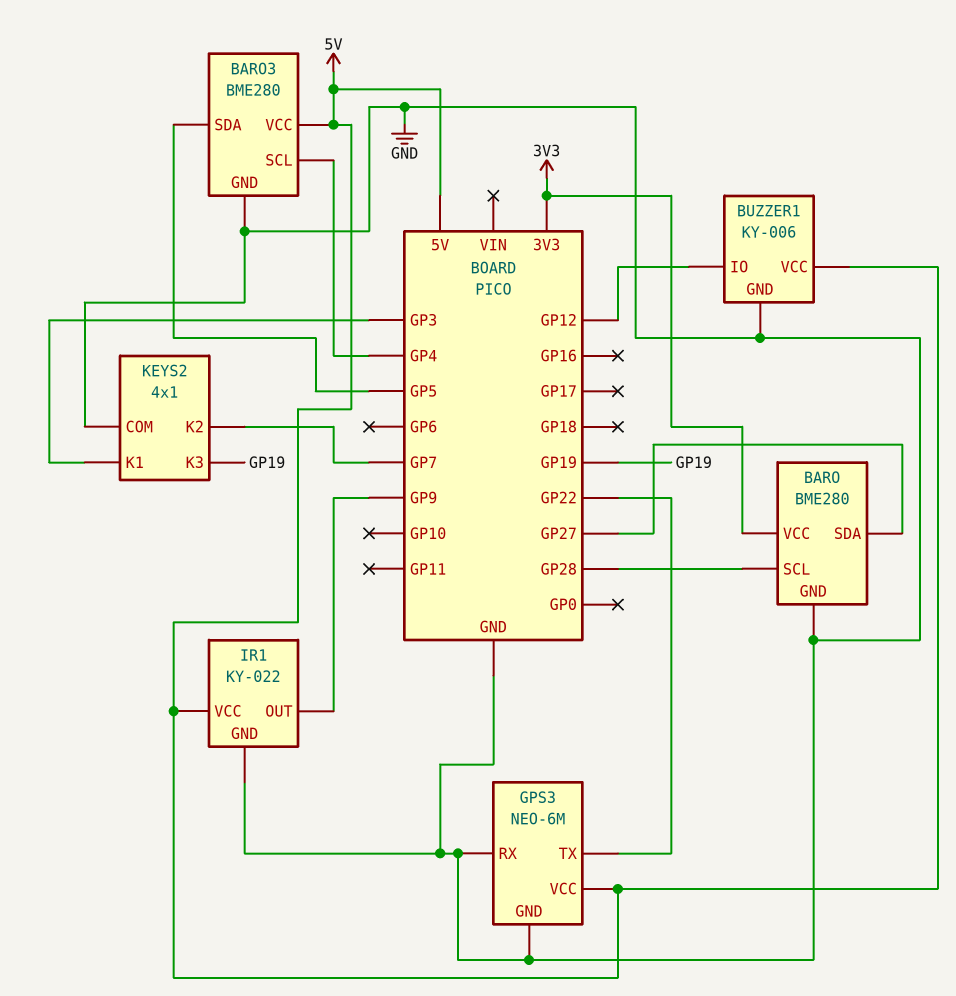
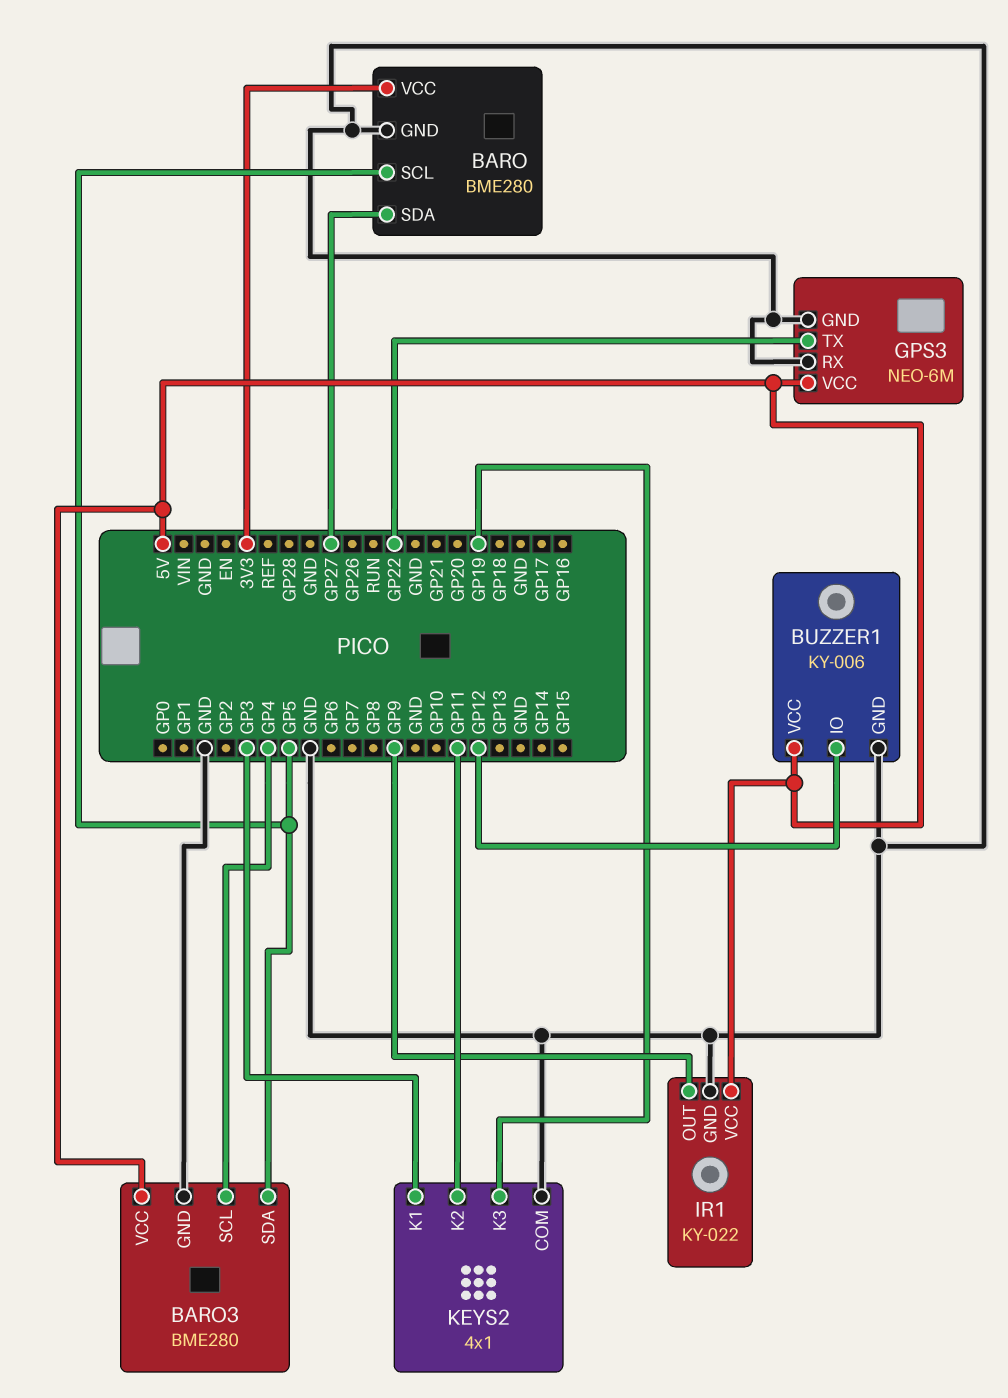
BARO pin SCL: GP28 -> GP5
KEYS2 pin K2: GP7 -> GP11

